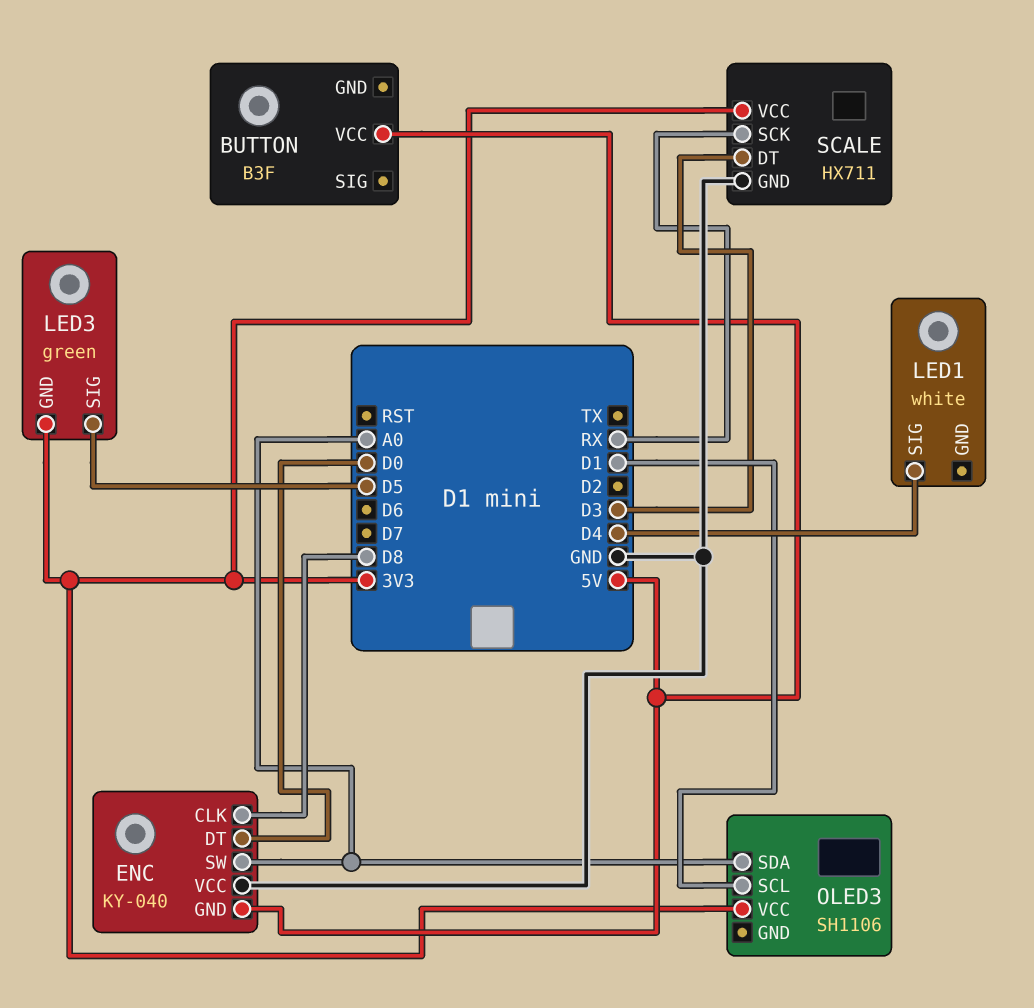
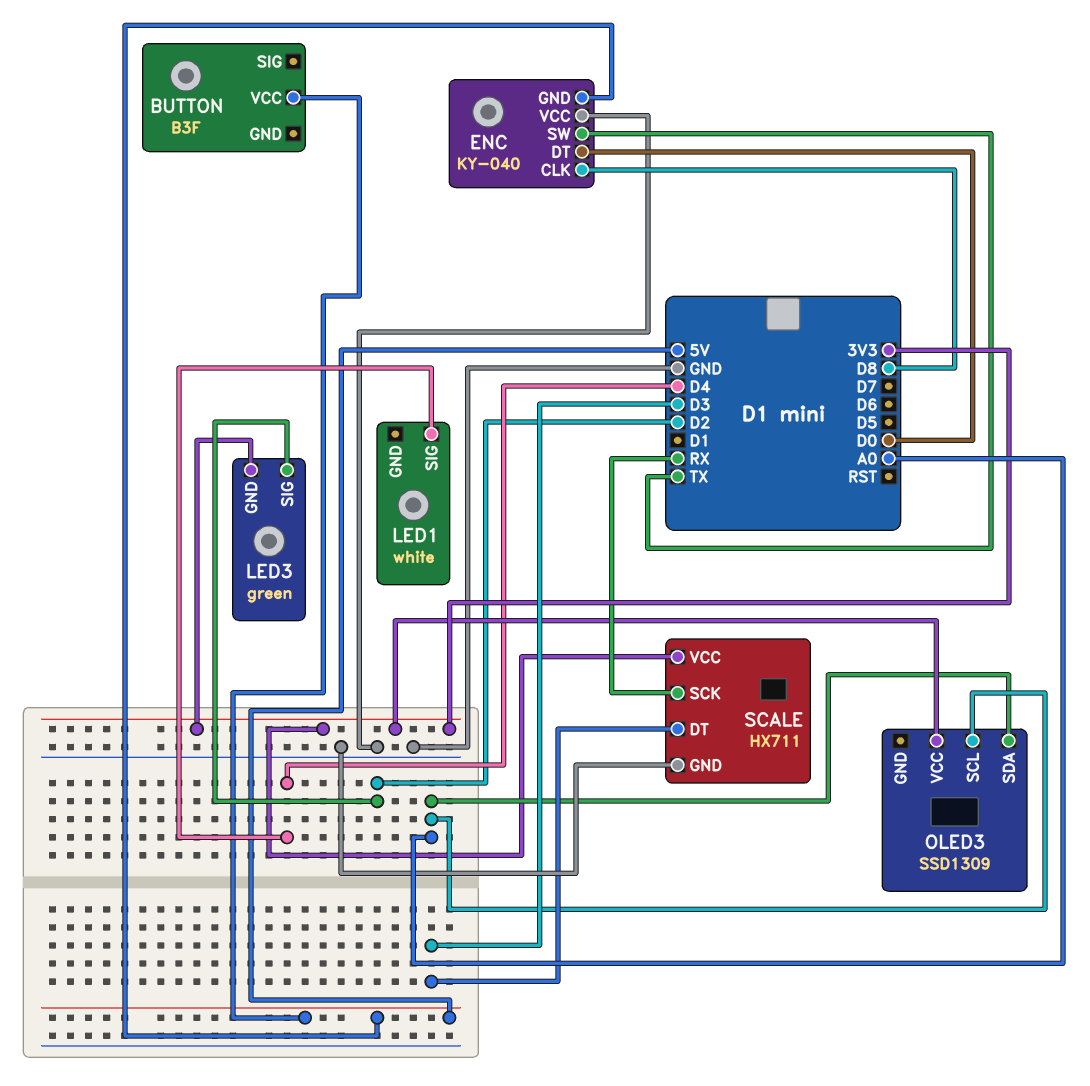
ENC pin SW: A0 -> TX
LED3 pin SIG: D5 -> D2
OLED3: SH1106 -> SSD1309
OLED3 pin SCL: D1 -> A0

